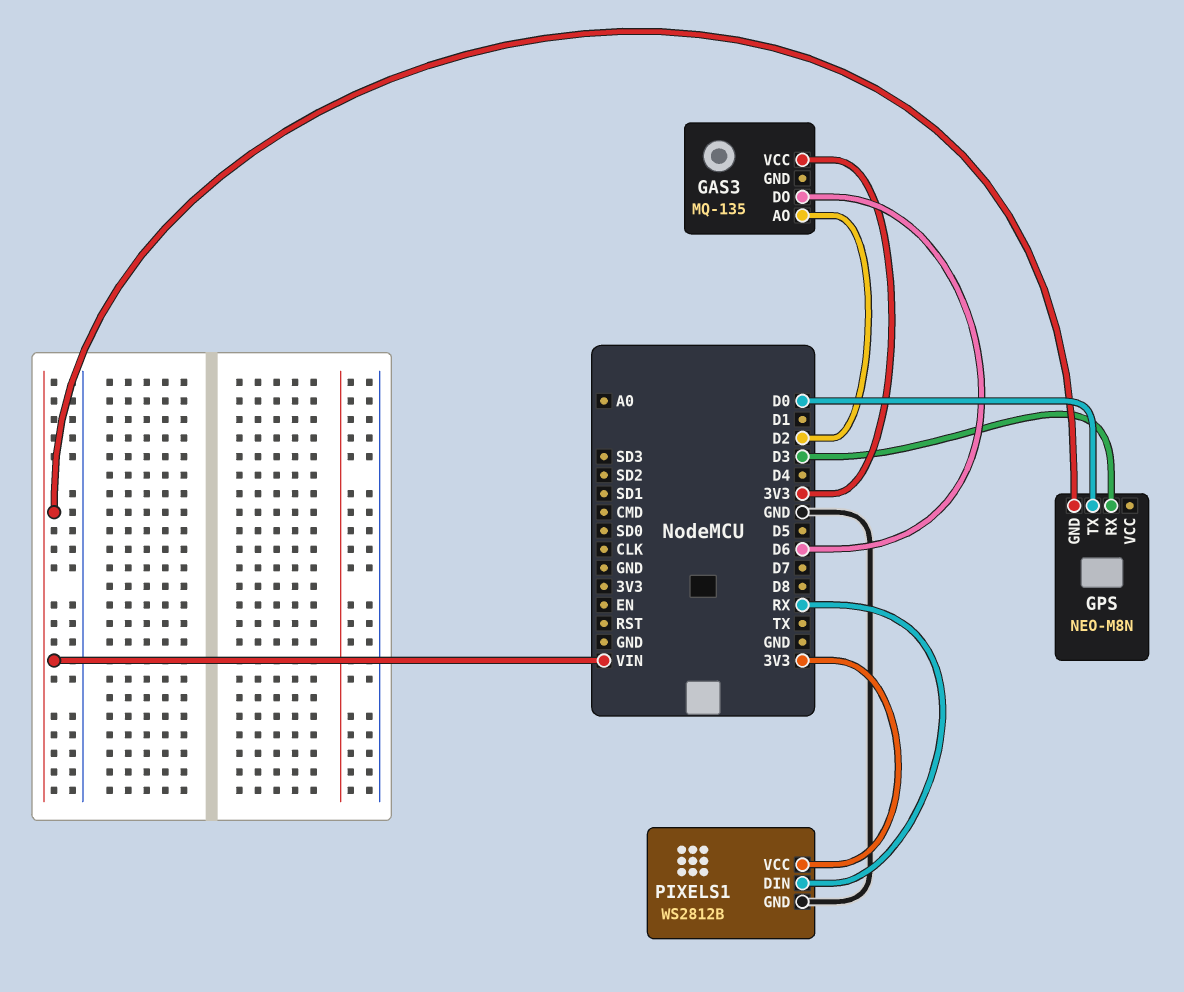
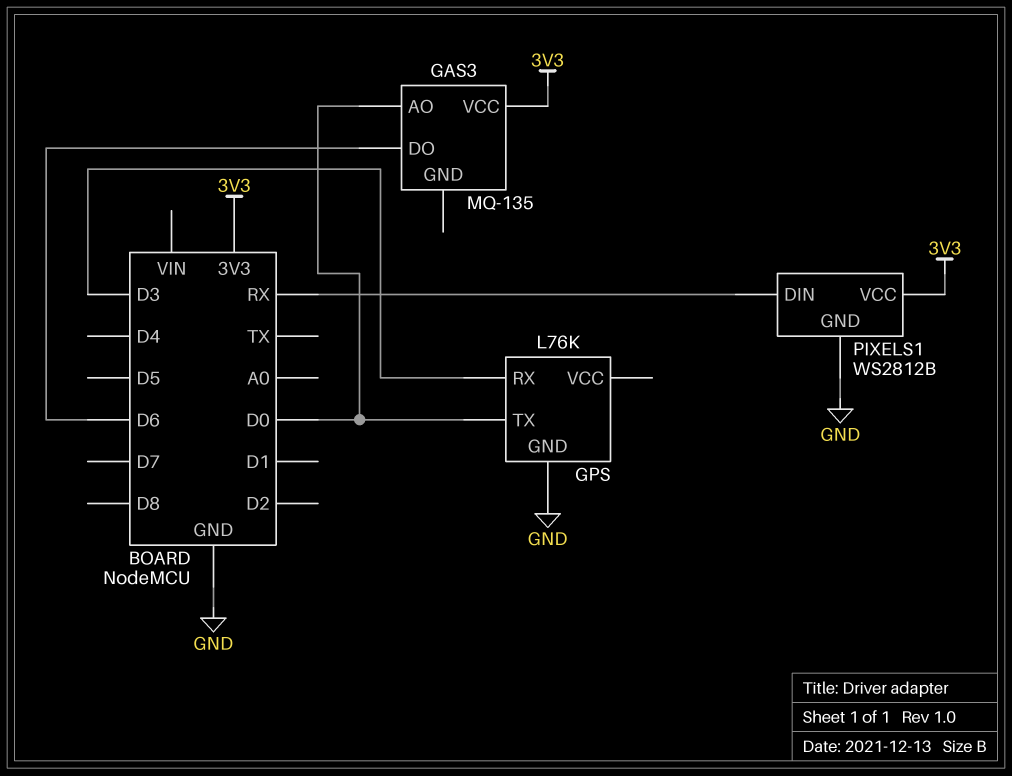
GAS3 pin AO: D2 -> D0
GPS: NEO-M8N -> L76K
GPS pin GND: VIN -> GND

